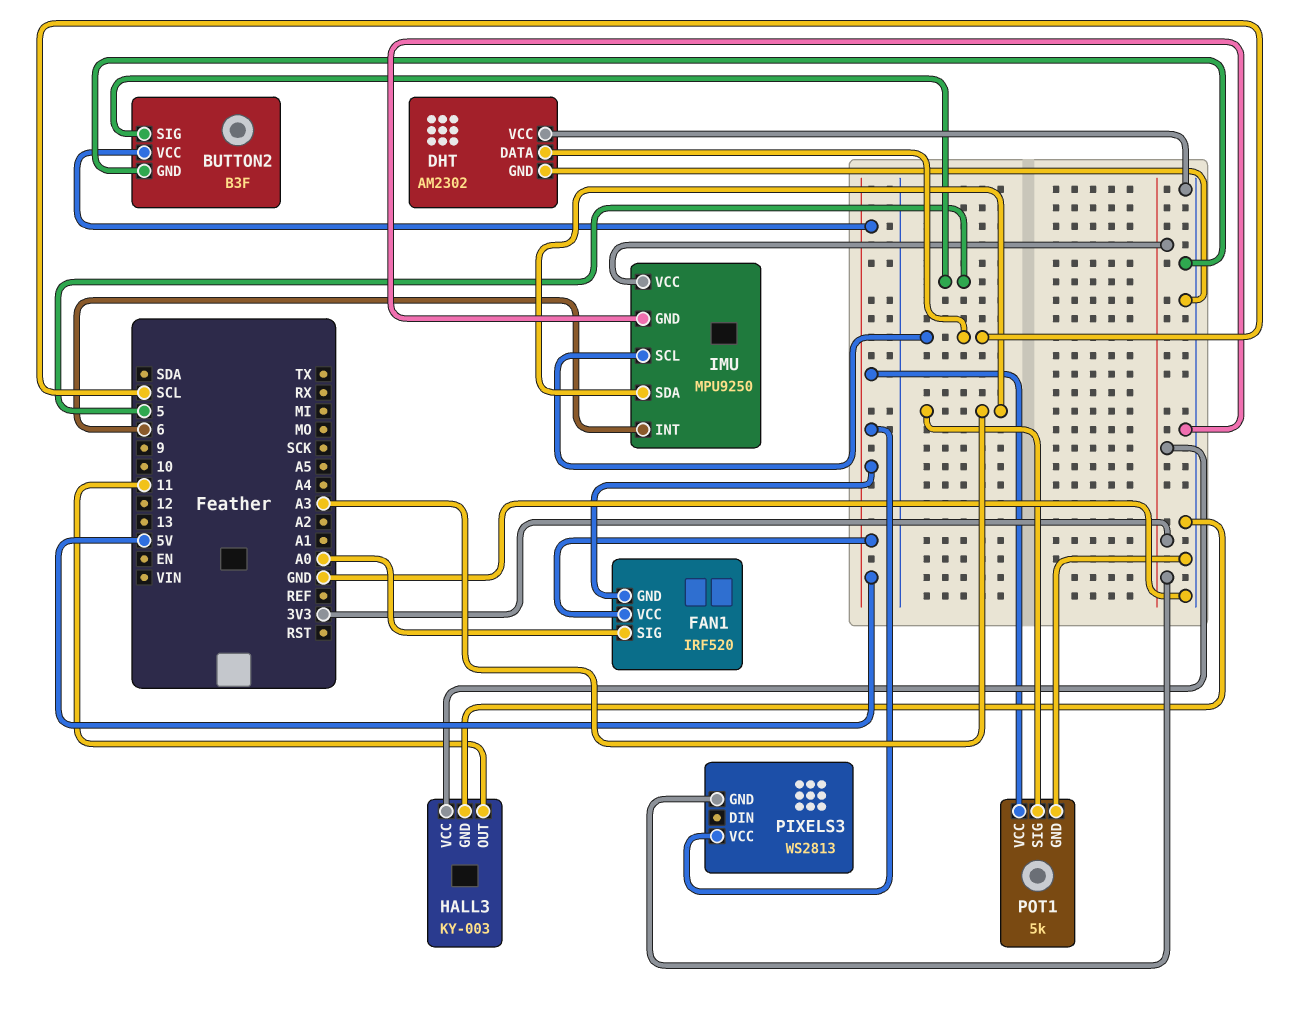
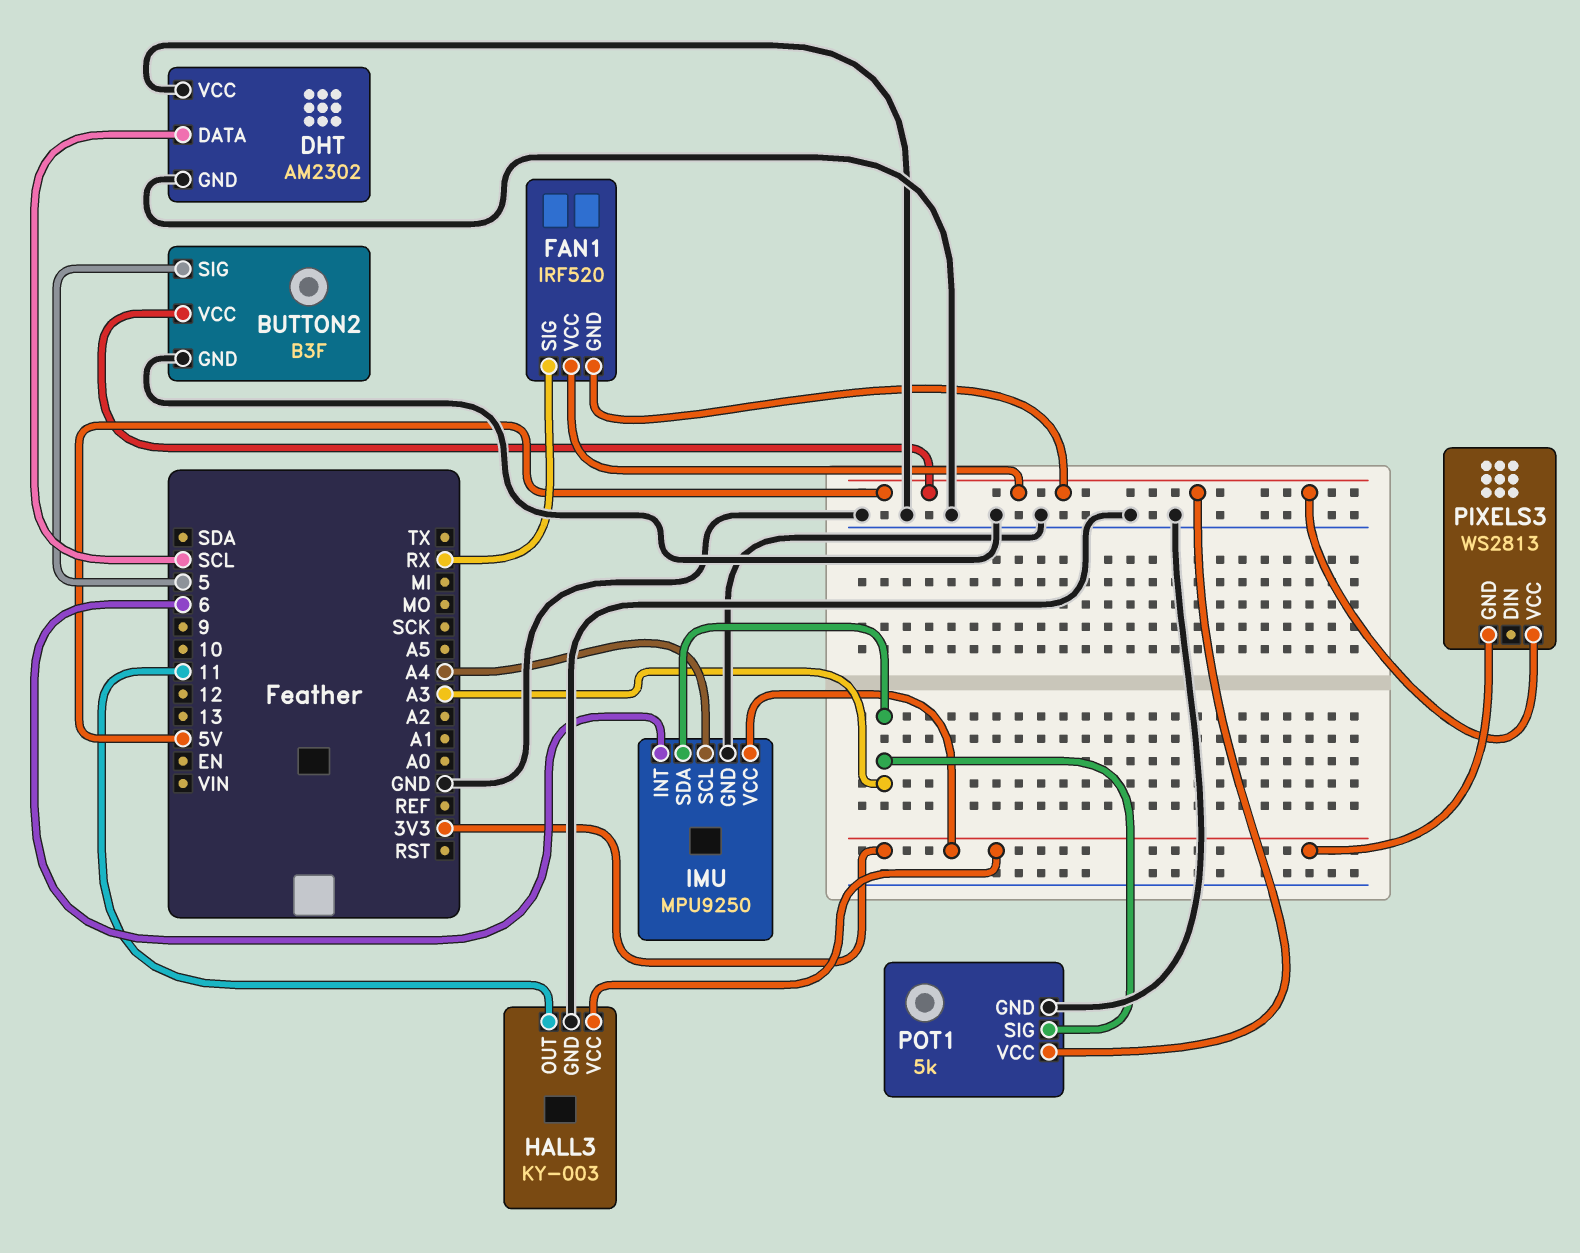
FAN1 pin SIG: A0 -> RX
IMU pin SCL: SCL -> A4

